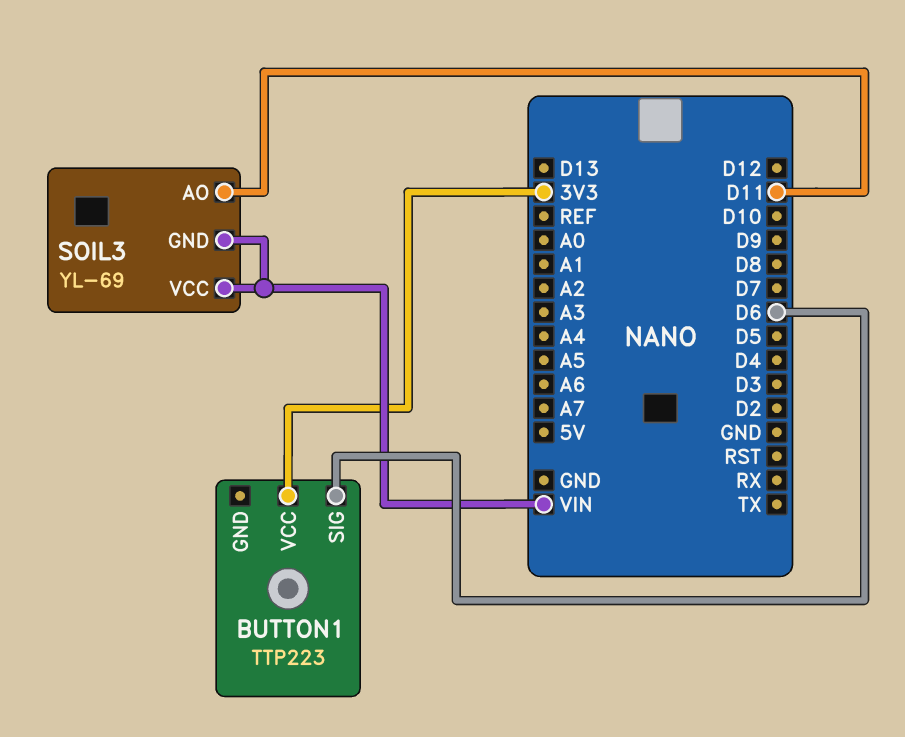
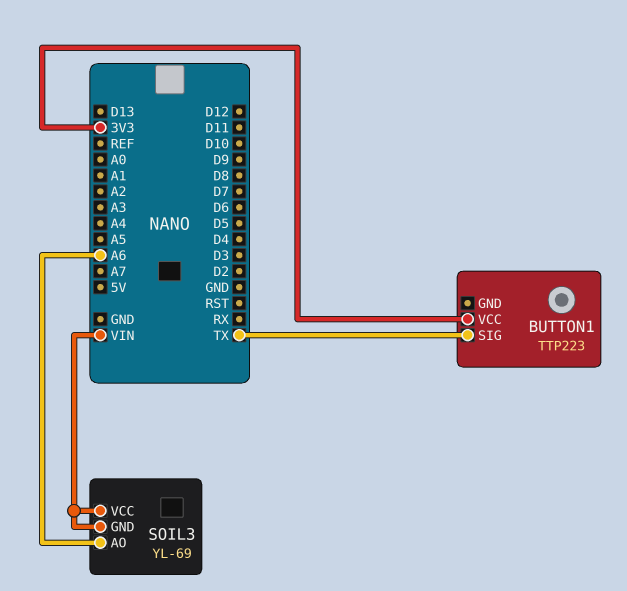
BUTTON1 pin SIG: D6 -> TX
SOIL3 pin AO: D11 -> A6

